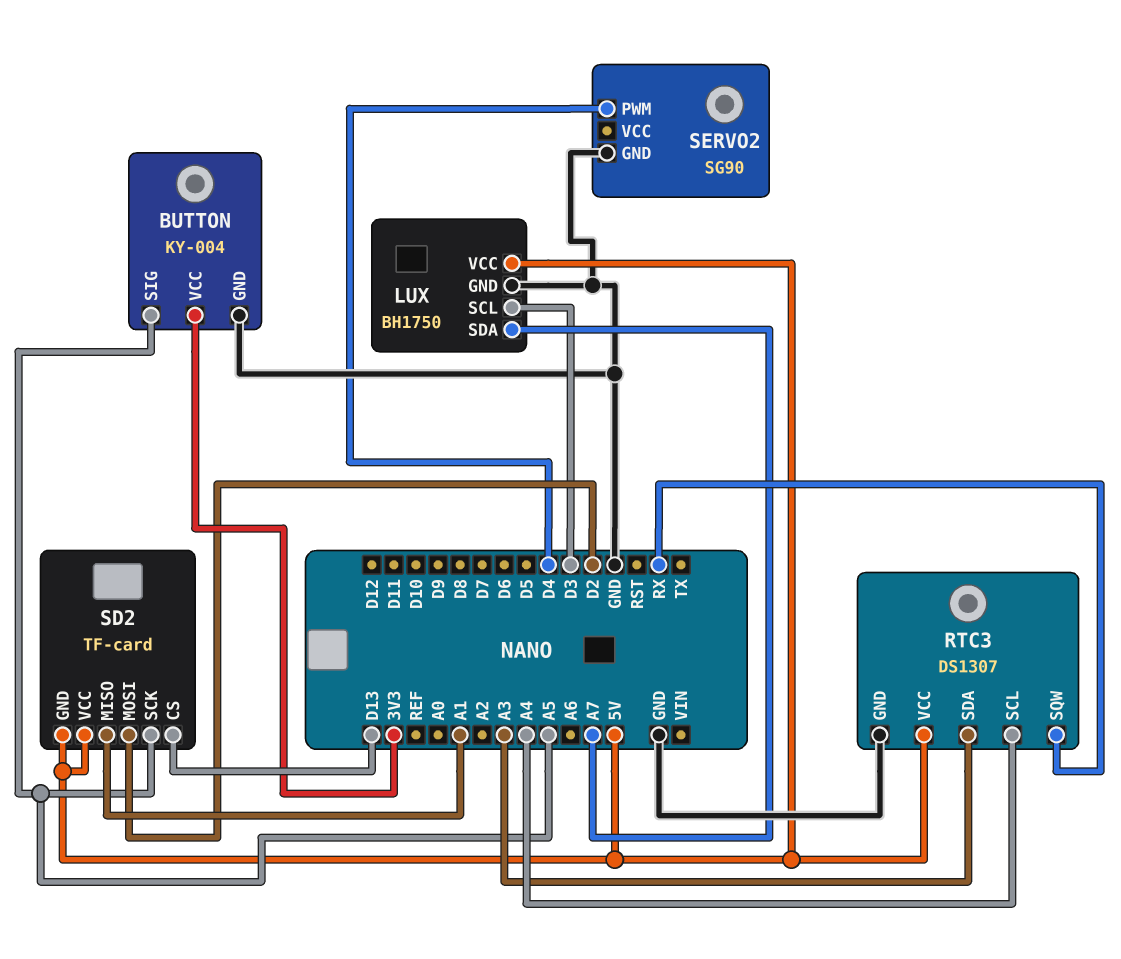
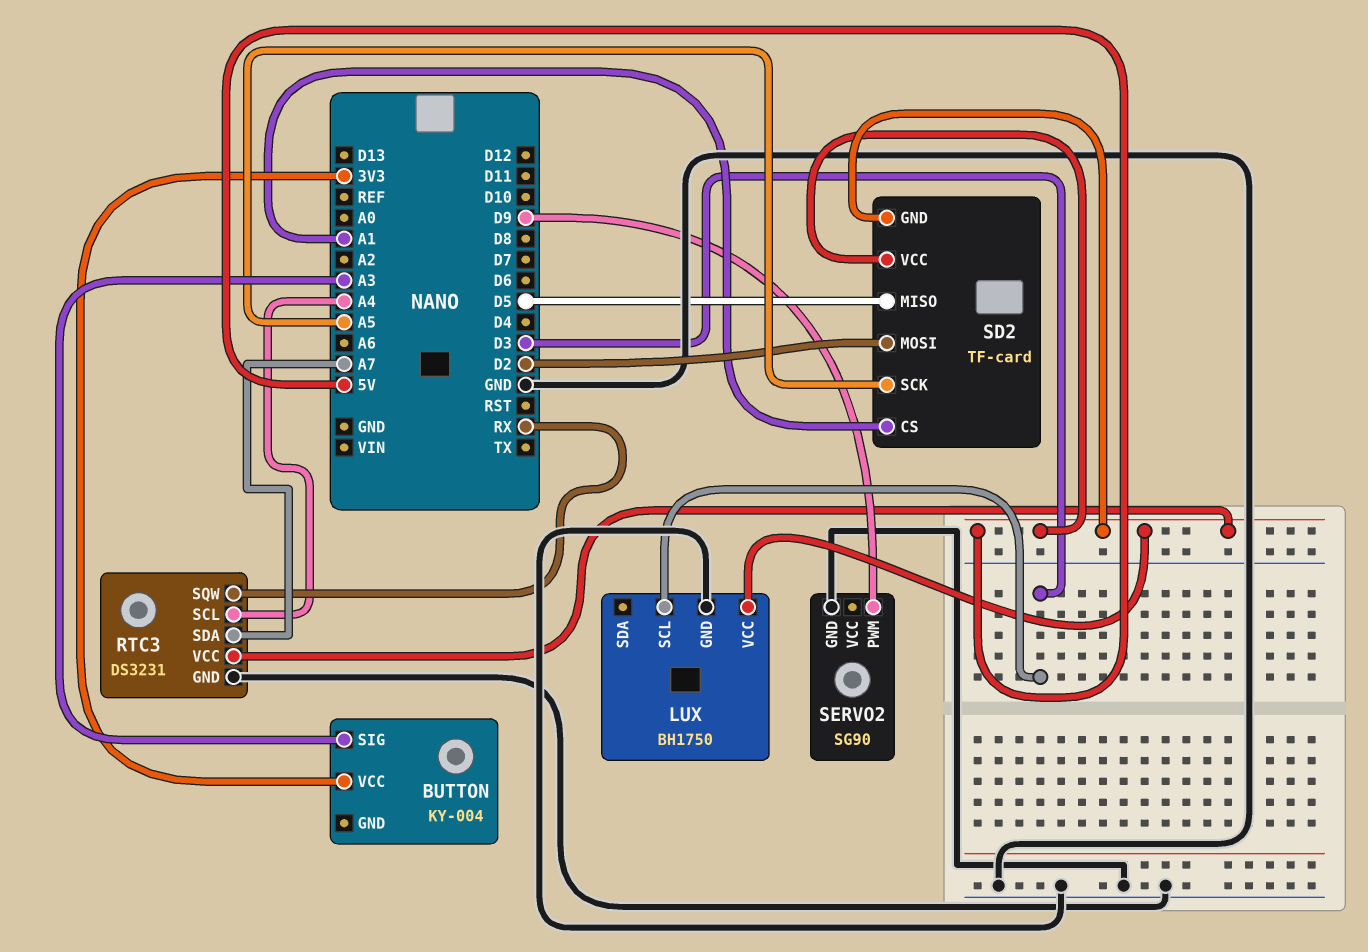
BUTTON pin GND: GND -> none
BUTTON pin SIG: A5 -> A3
LUX pin SDA: A7 -> none
RTC3: DS1307 -> DS3231
RTC3 pin SDA: A3 -> A7
SD2 pin CS: D13 -> A1
SD2 pin MISO: A1 -> D5
SERVO2 pin PWM: D4 -> D9

